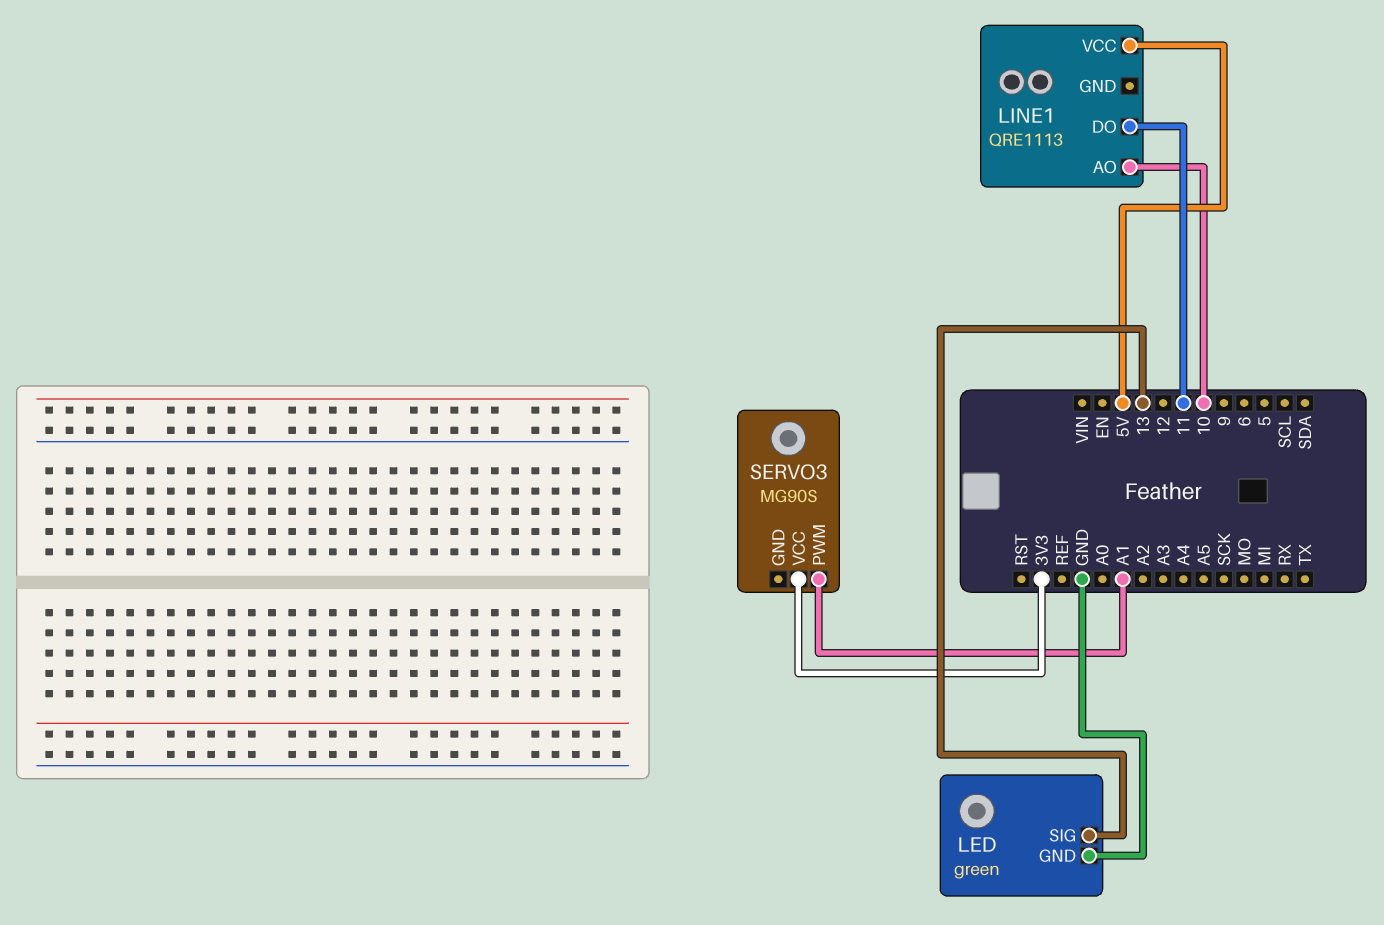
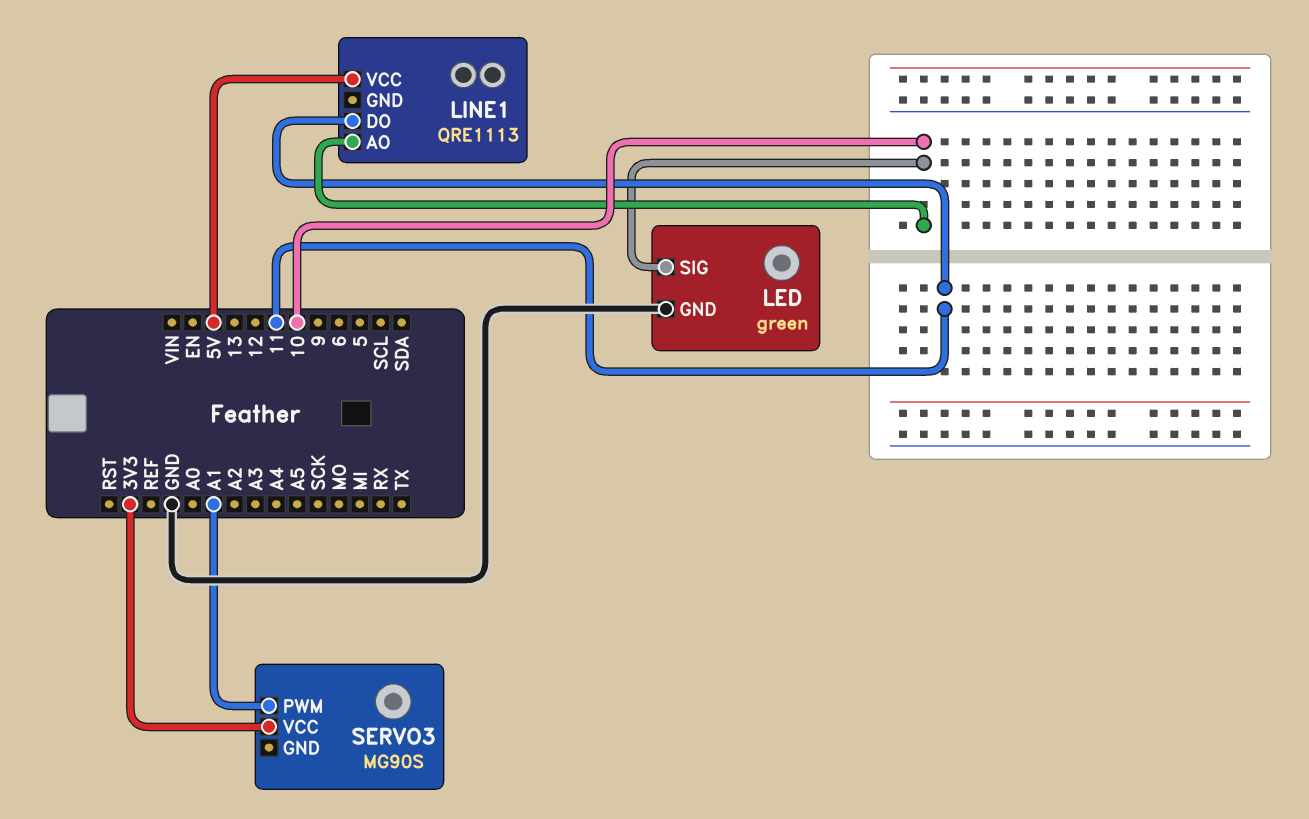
LED pin SIG: 13 -> 10

